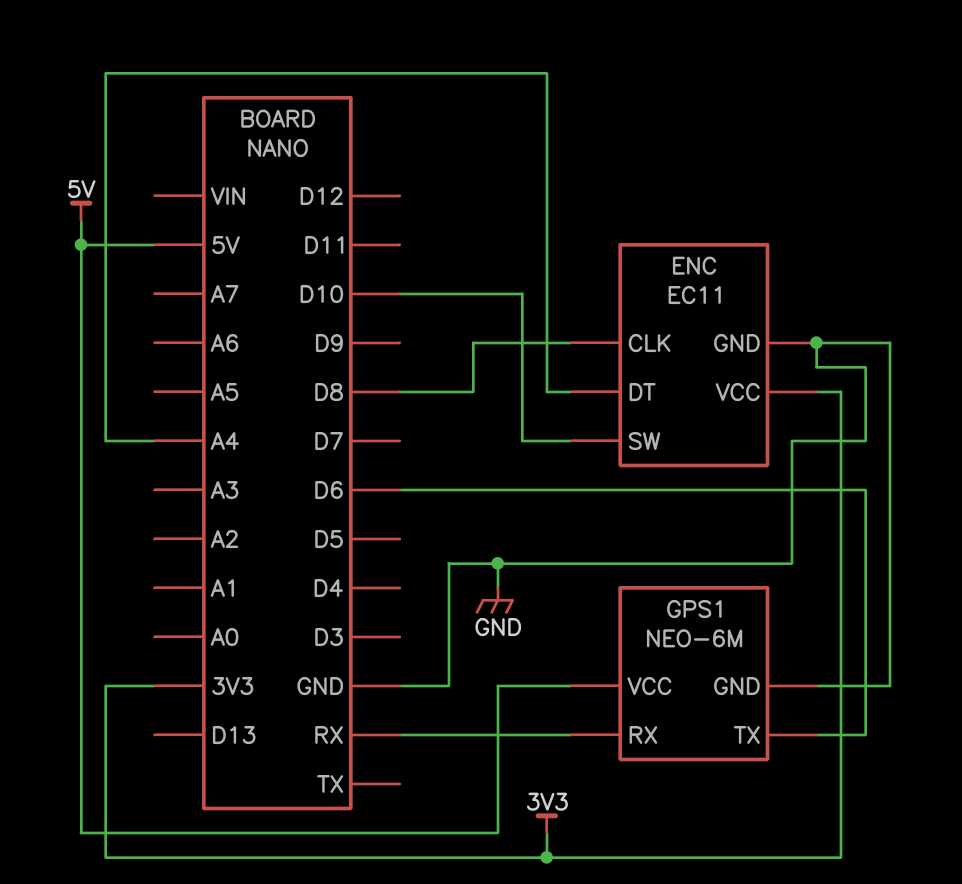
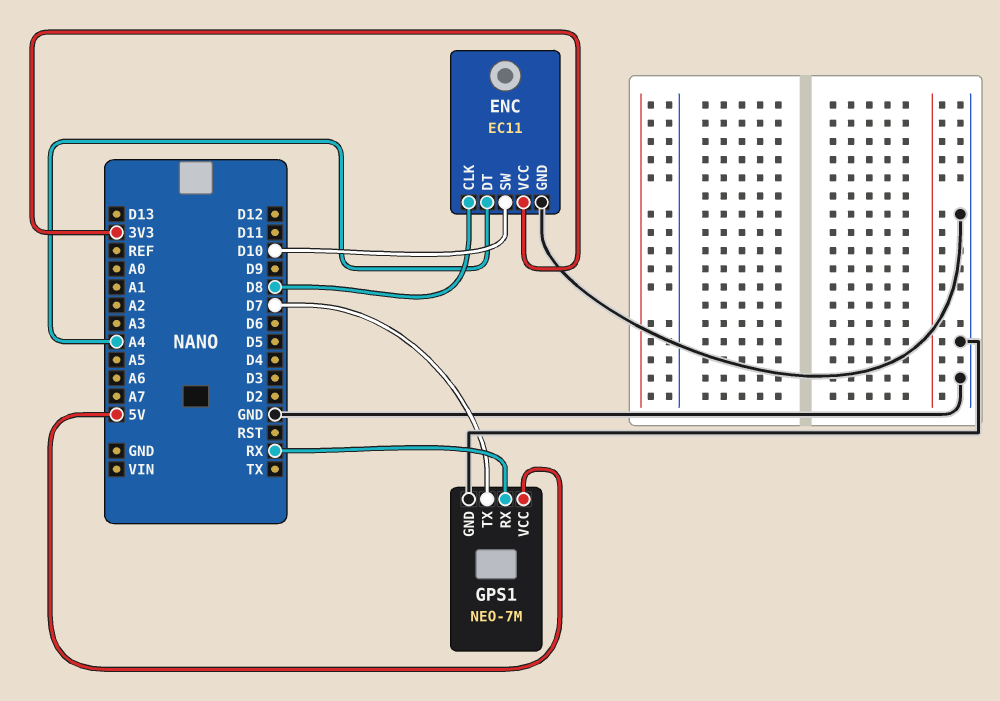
GPS1: NEO-6M -> NEO-7M
GPS1 pin TX: D6 -> D7

